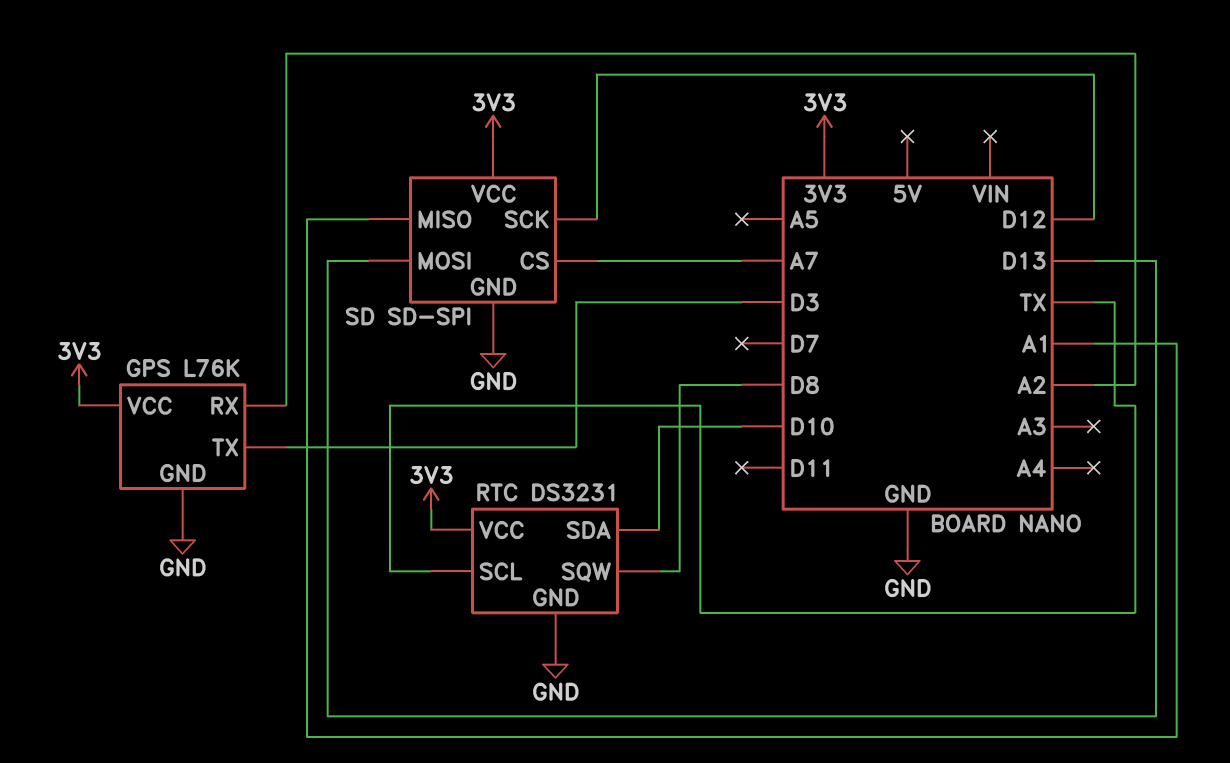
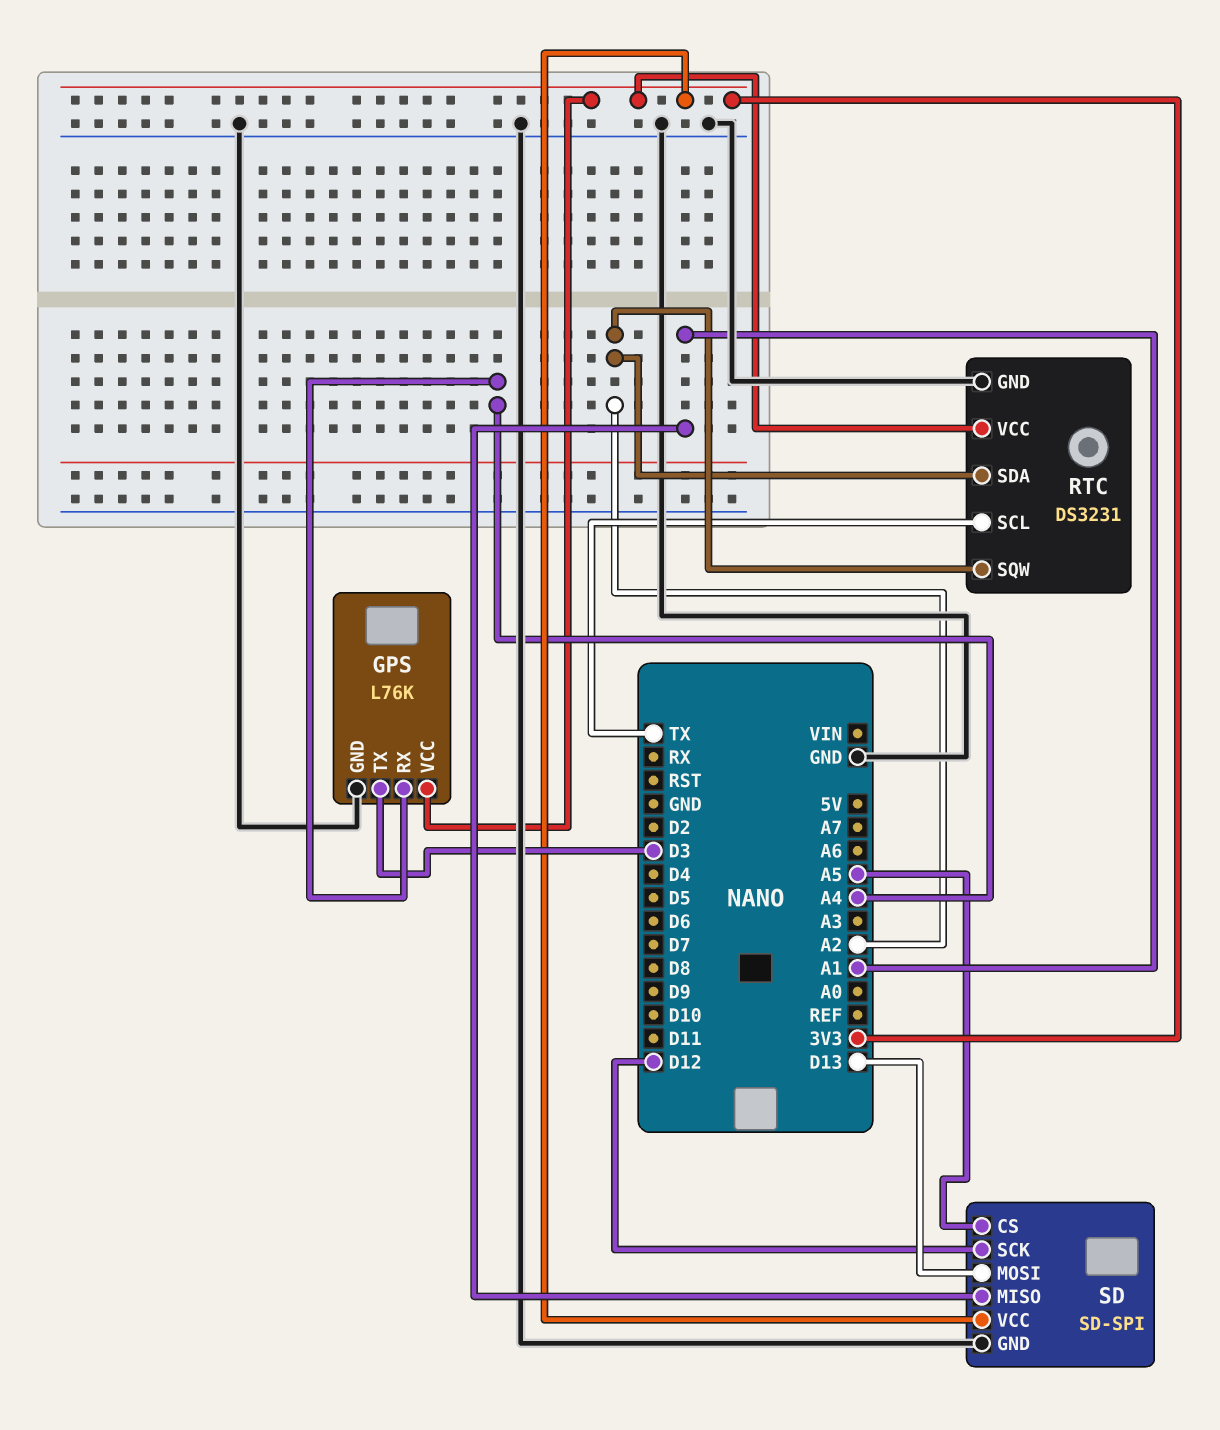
GPS pin RX: A2 -> A4
RTC pin SDA: D10 -> A2
RTC pin SQW: D8 -> A2
SD pin CS: A7 -> A5

